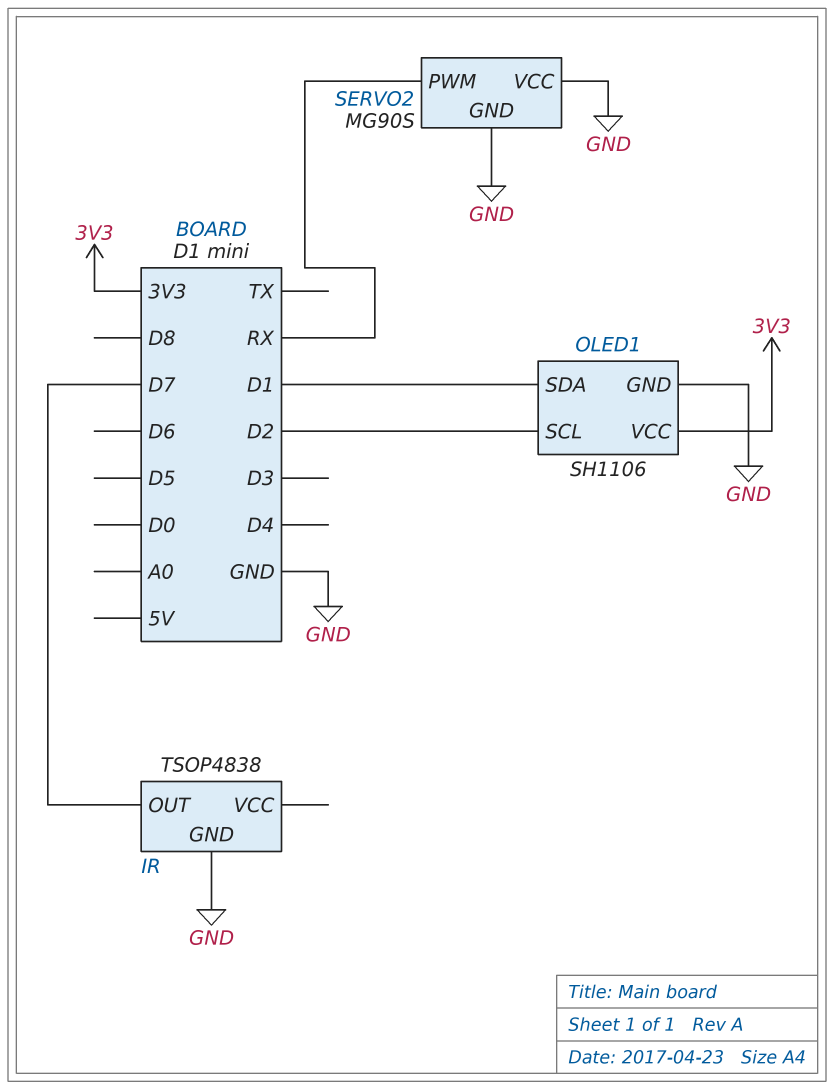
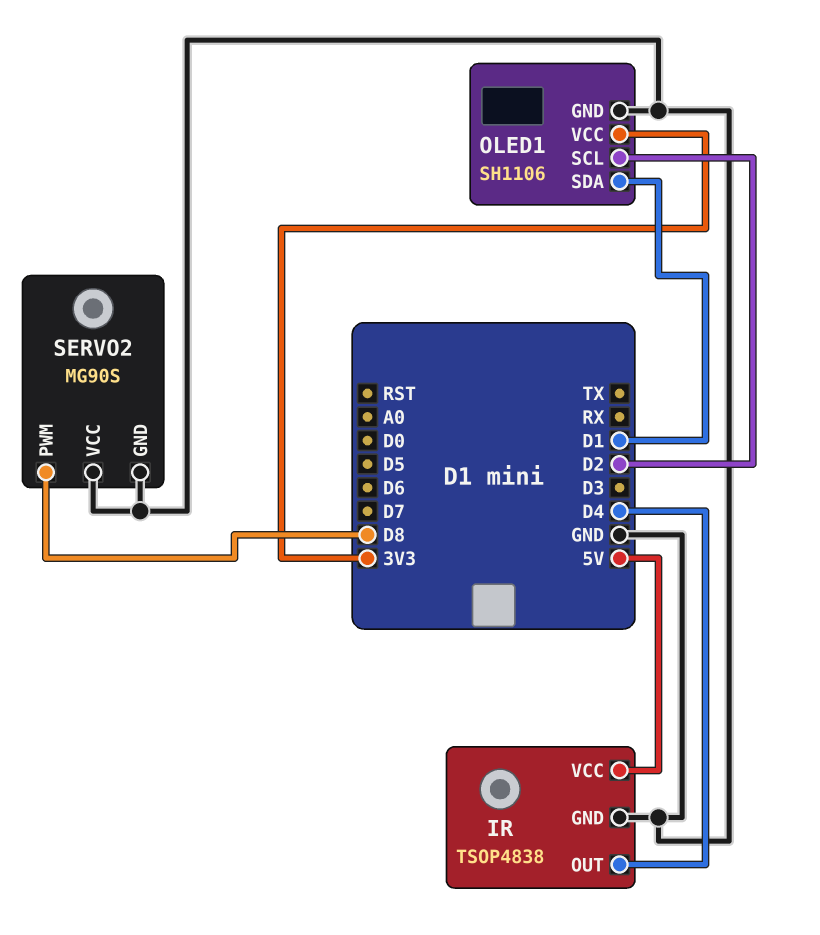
IR pin OUT: D7 -> D4
IR pin VCC: none -> 5V
SERVO2 pin PWM: RX -> D8

